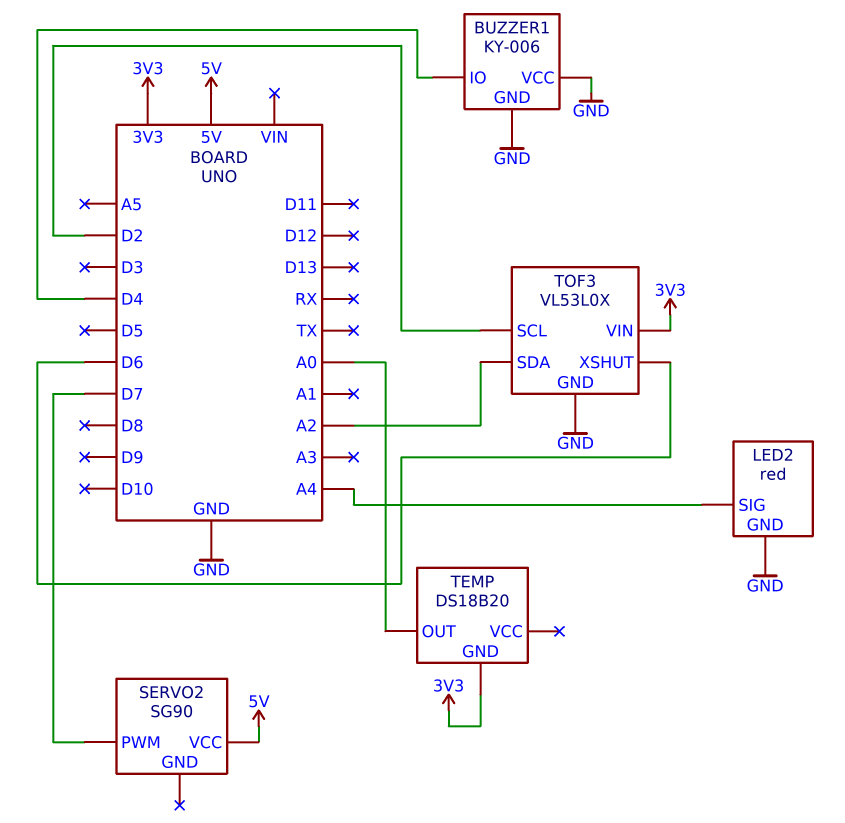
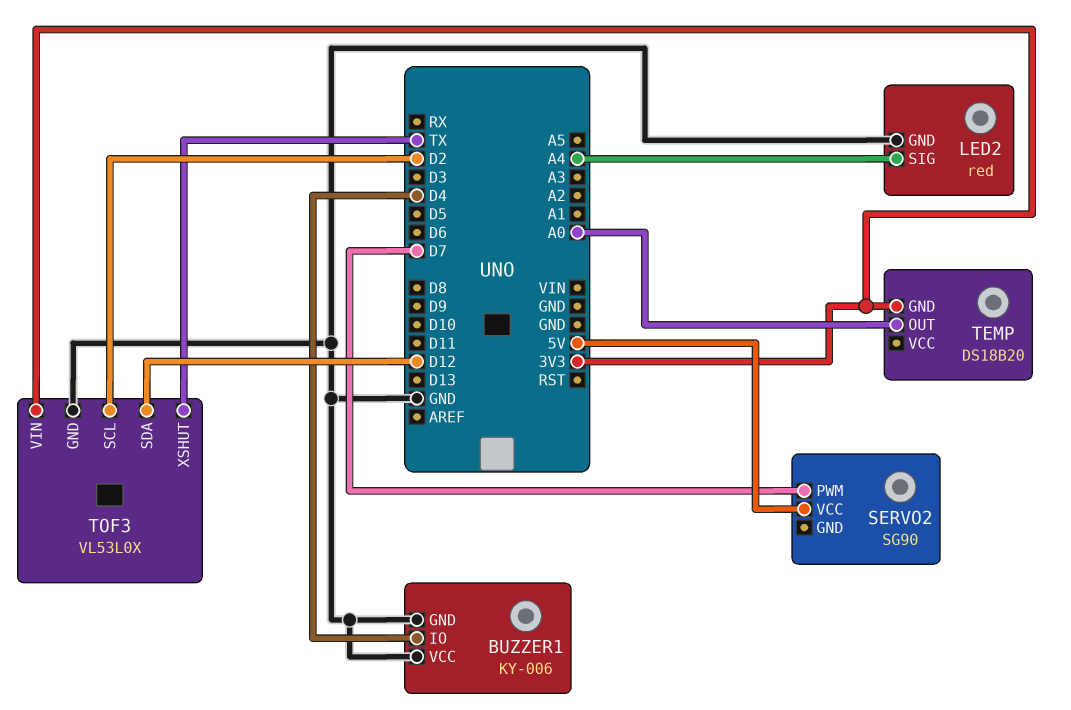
TOF3 pin SDA: A2 -> D12
TOF3 pin XSHUT: D6 -> TX

